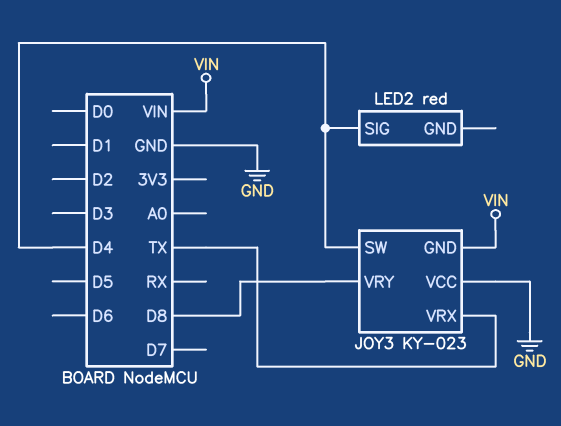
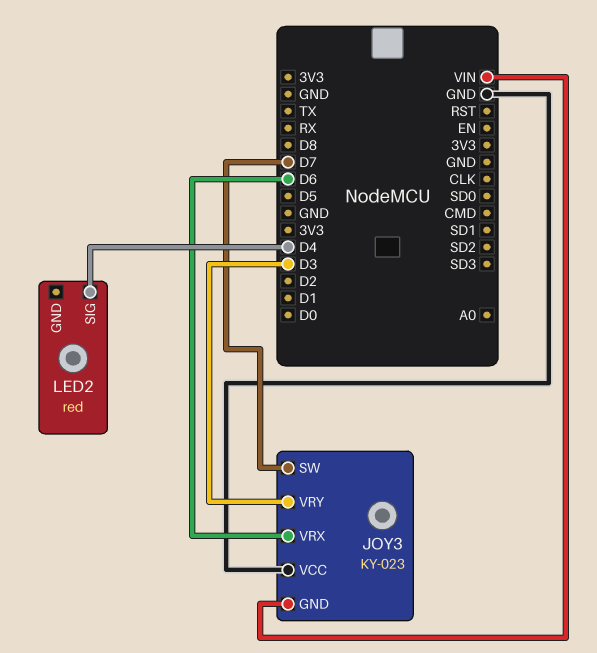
JOY3 pin SW: D4 -> D7
JOY3 pin VRX: TX -> D6
JOY3 pin VRY: D8 -> D3

